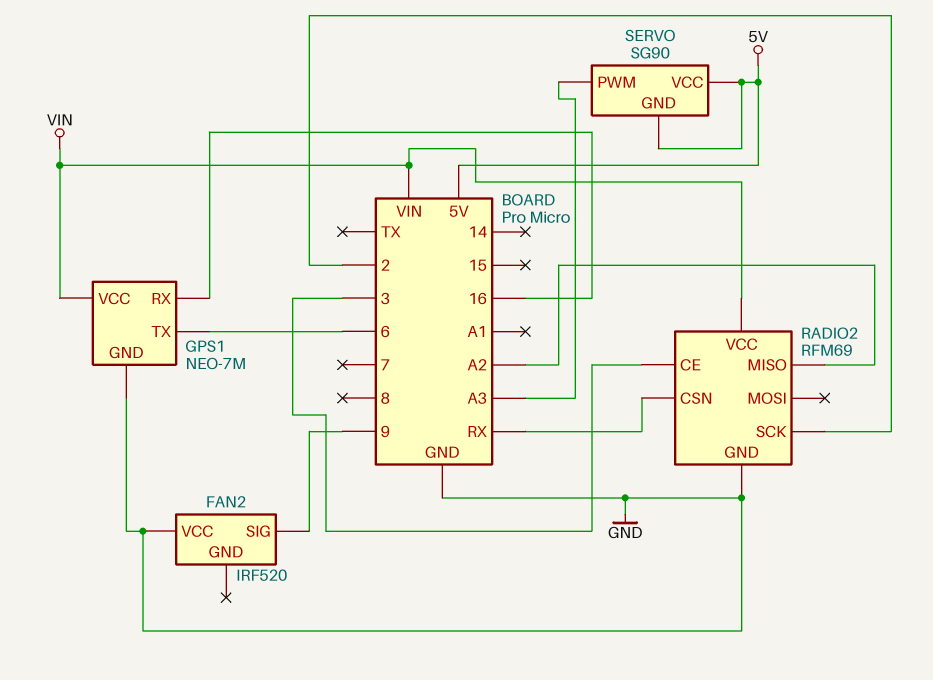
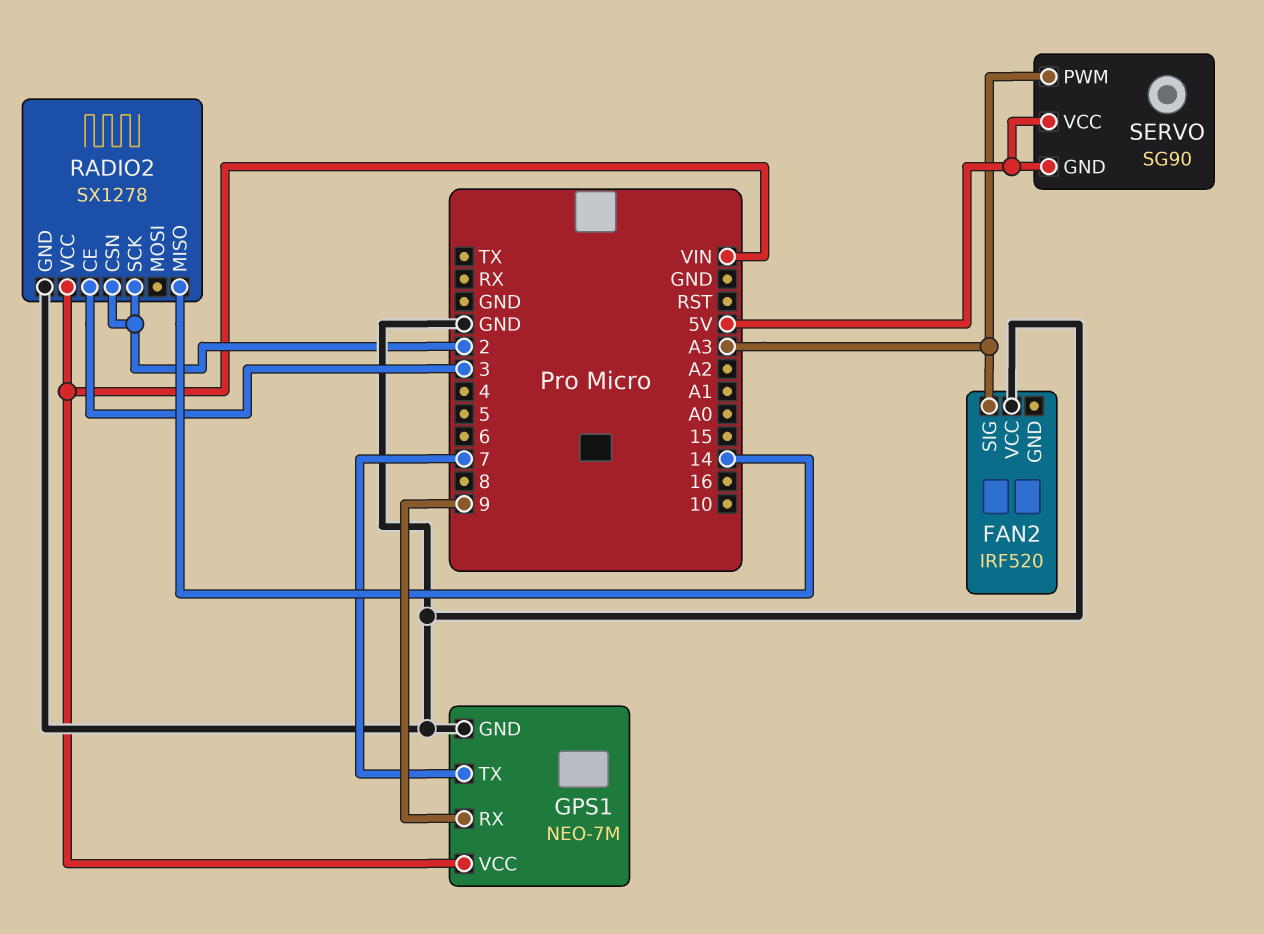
FAN2 pin SIG: 9 -> A3
GPS1 pin RX: 16 -> 9
GPS1 pin TX: 6 -> 7
RADIO2: RFM69 -> SX1278
RADIO2 pin CSN: RX -> 2
RADIO2 pin MISO: A2 -> 14

